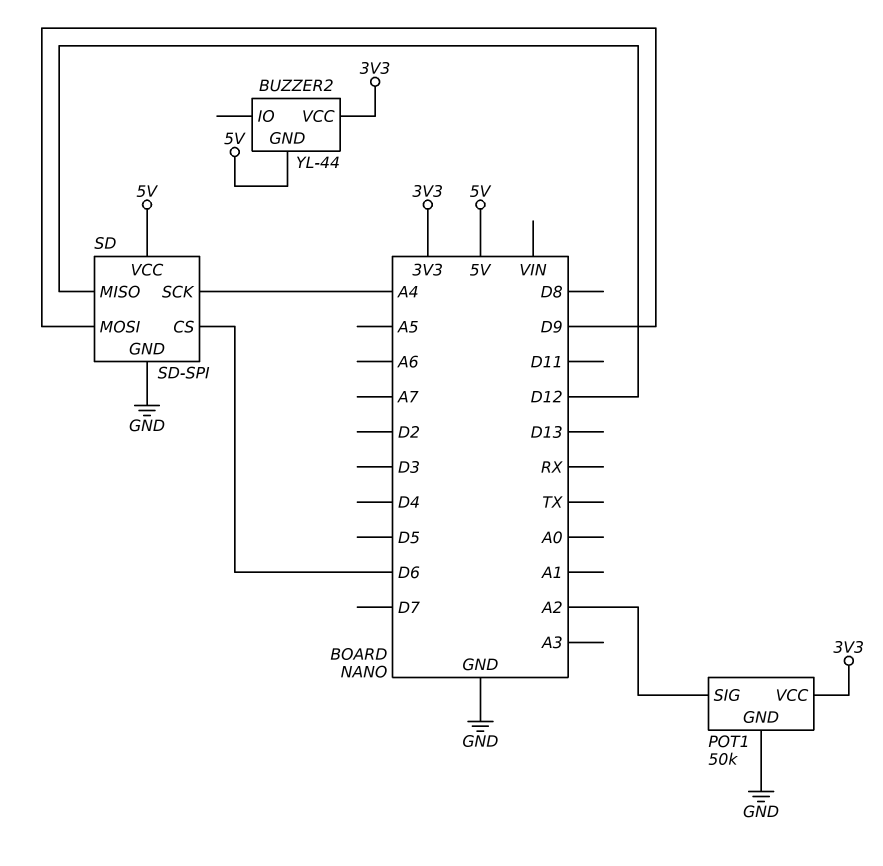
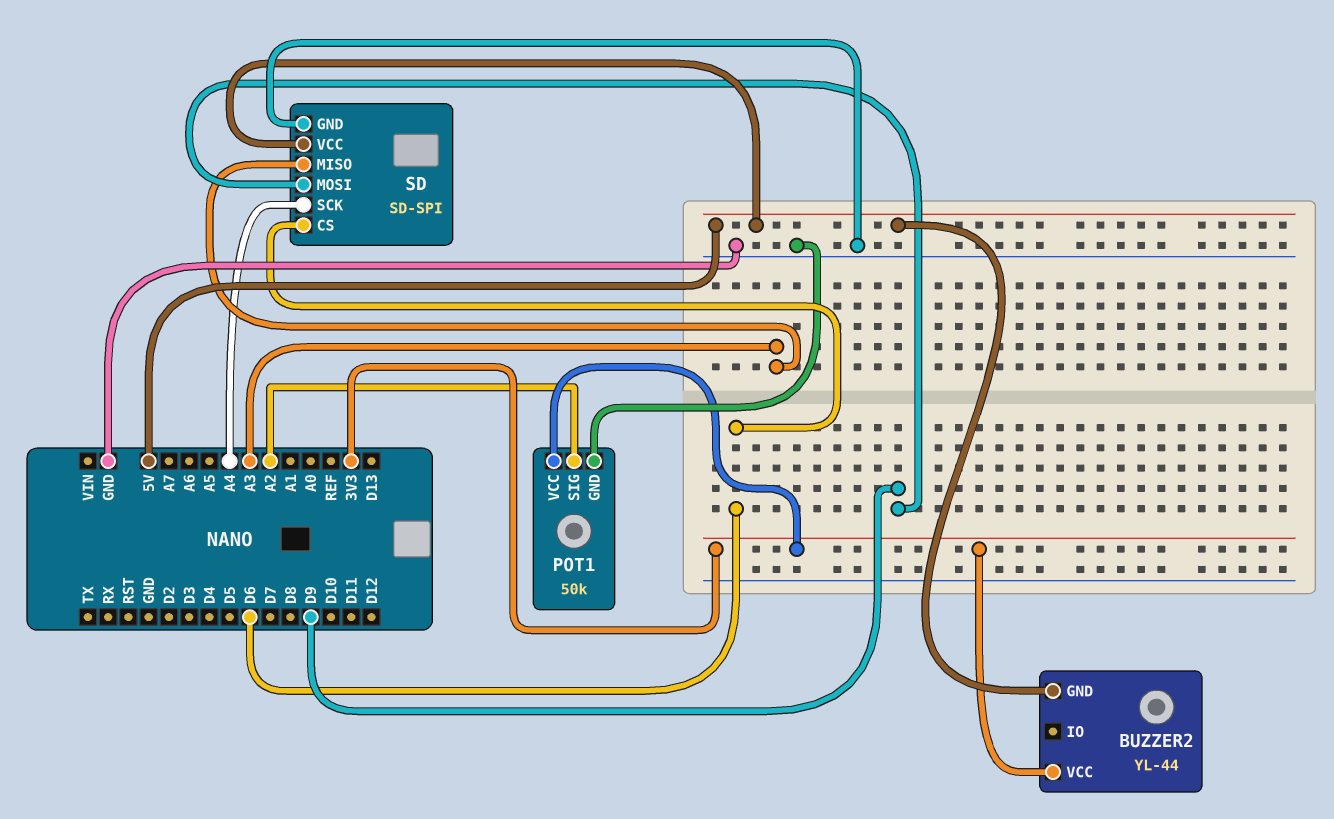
SD pin MISO: D12 -> A3

